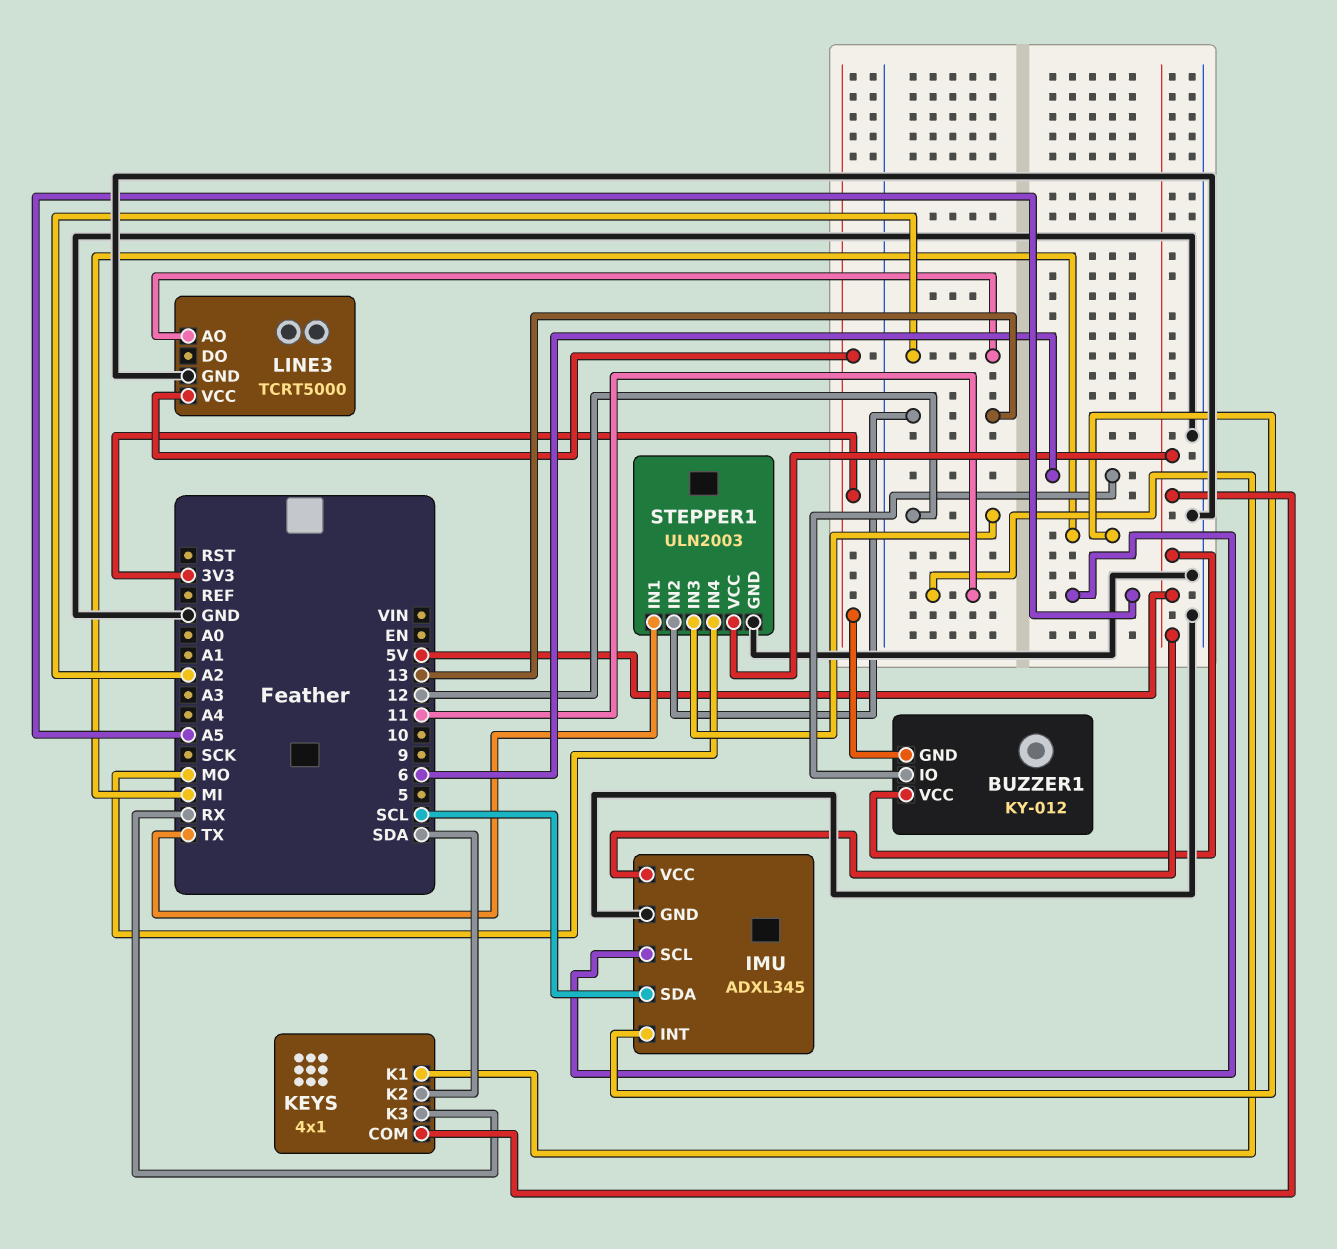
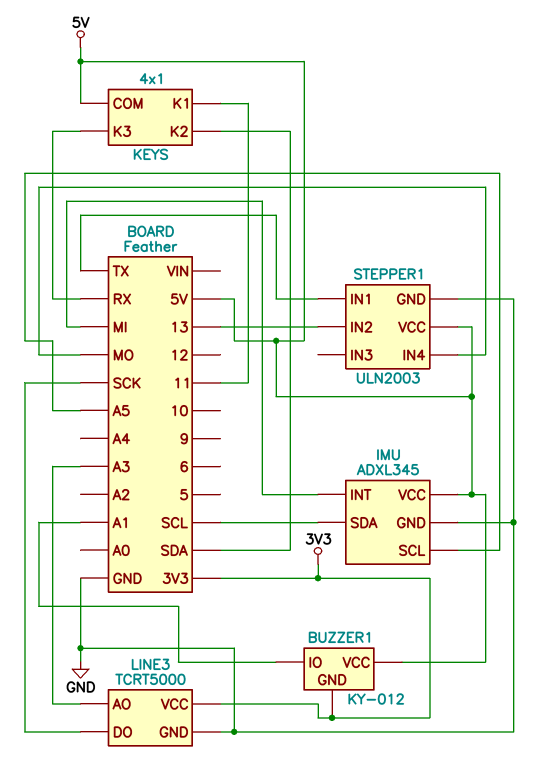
BUZZER1 pin IO: 6 -> A1
LINE3 pin AO: A2 -> A3
LINE3 pin DO: none -> SCK
STEPPER1 pin IN3: 12 -> none

